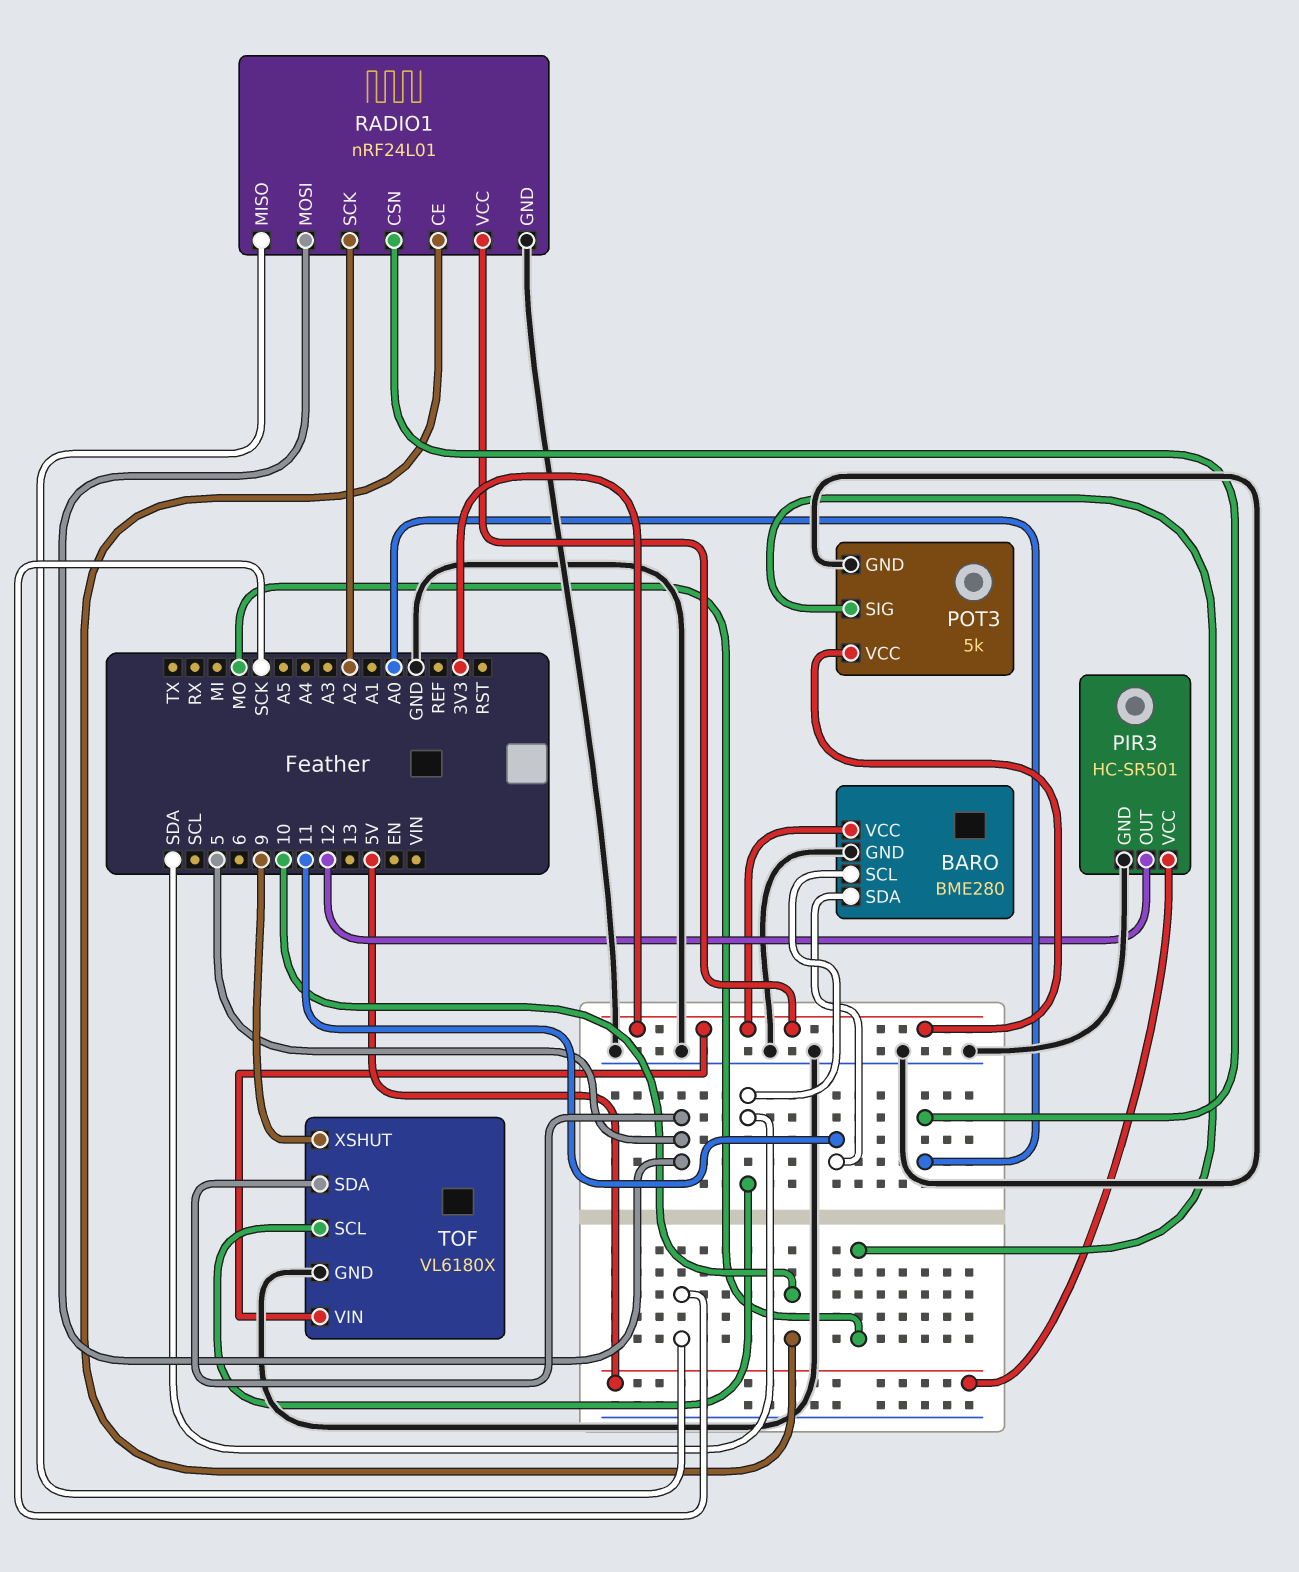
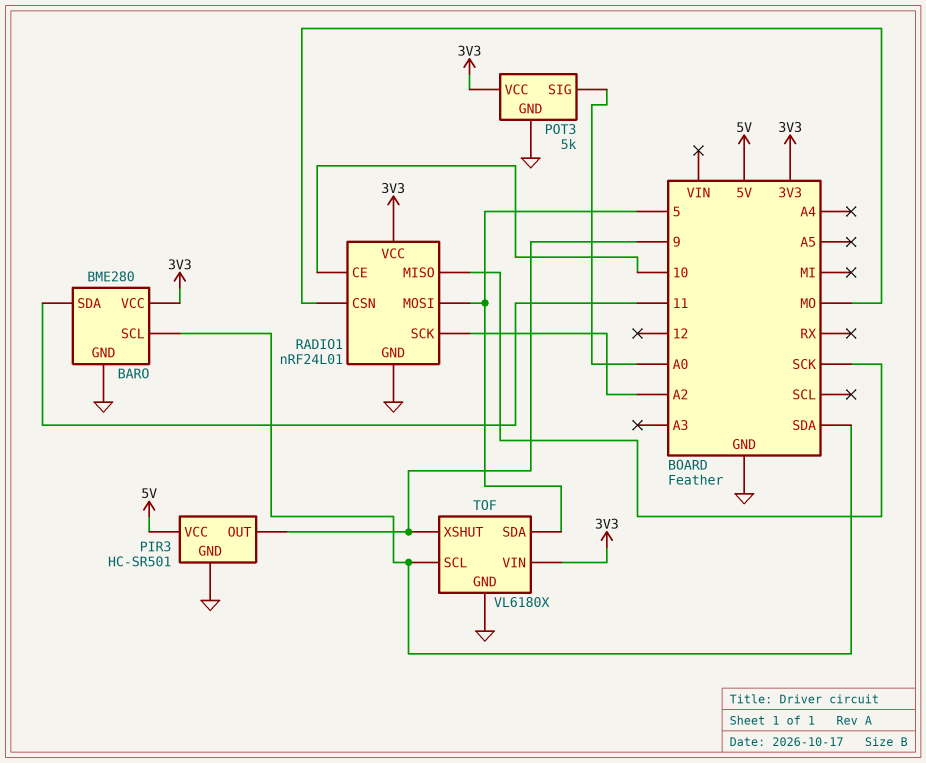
PIR3 pin OUT: 12 -> 9
POT3 pin SIG: MO -> A0
RADIO1 pin CSN: A0 -> MO

